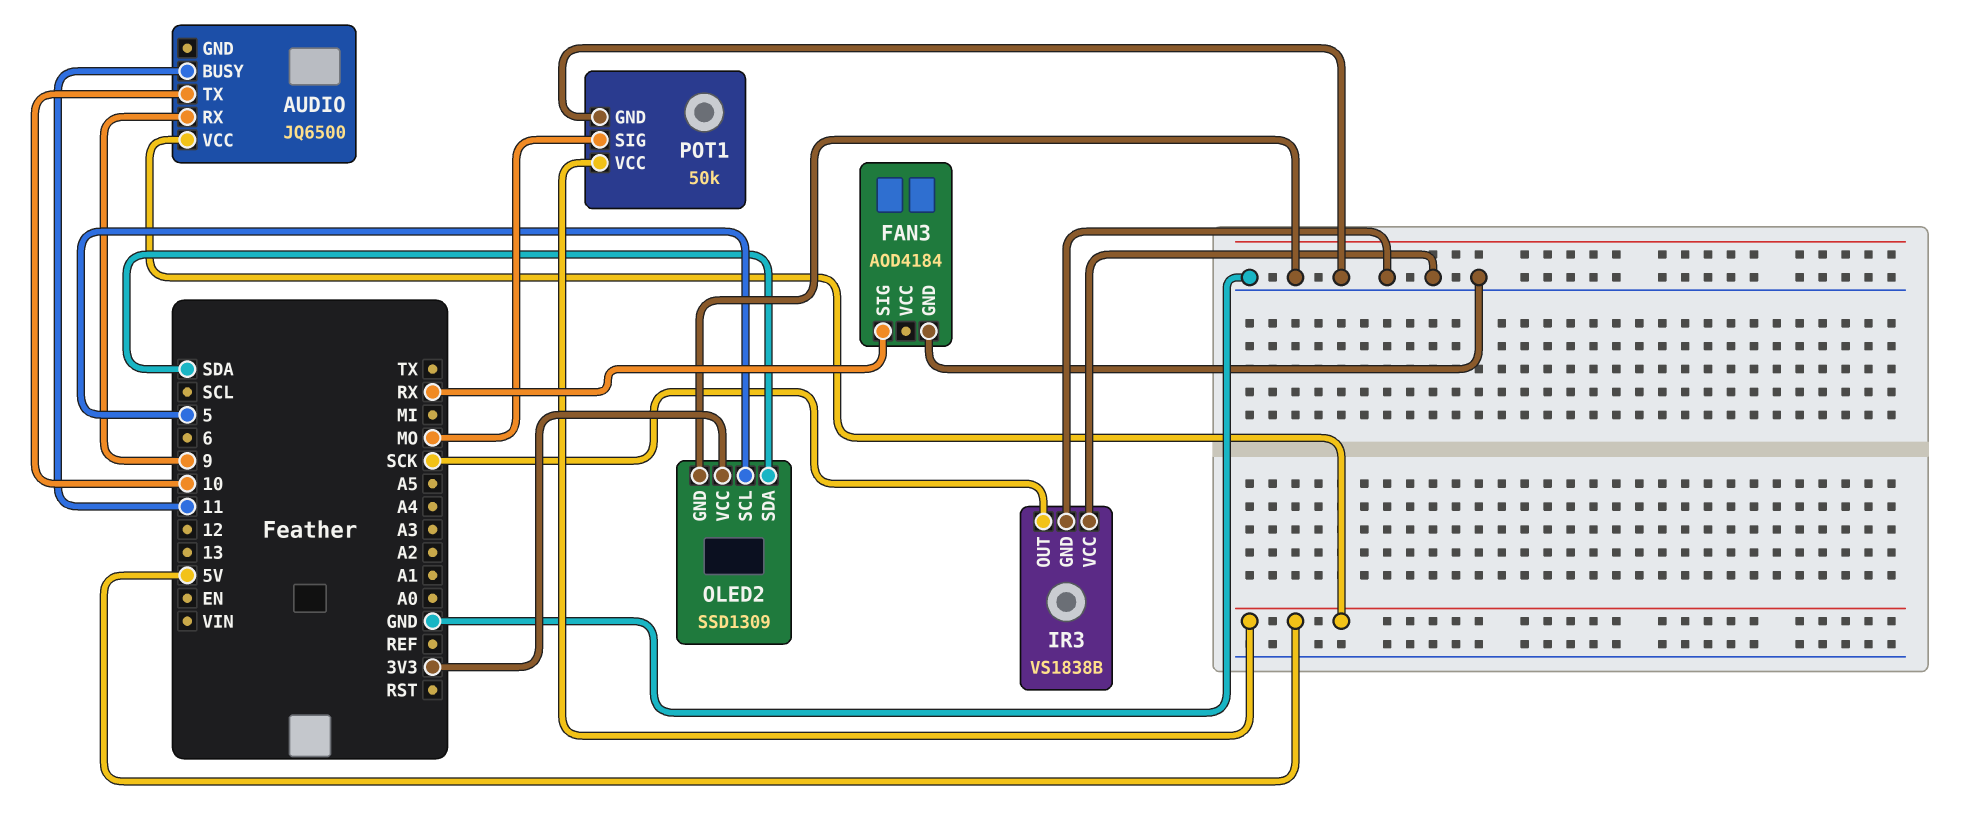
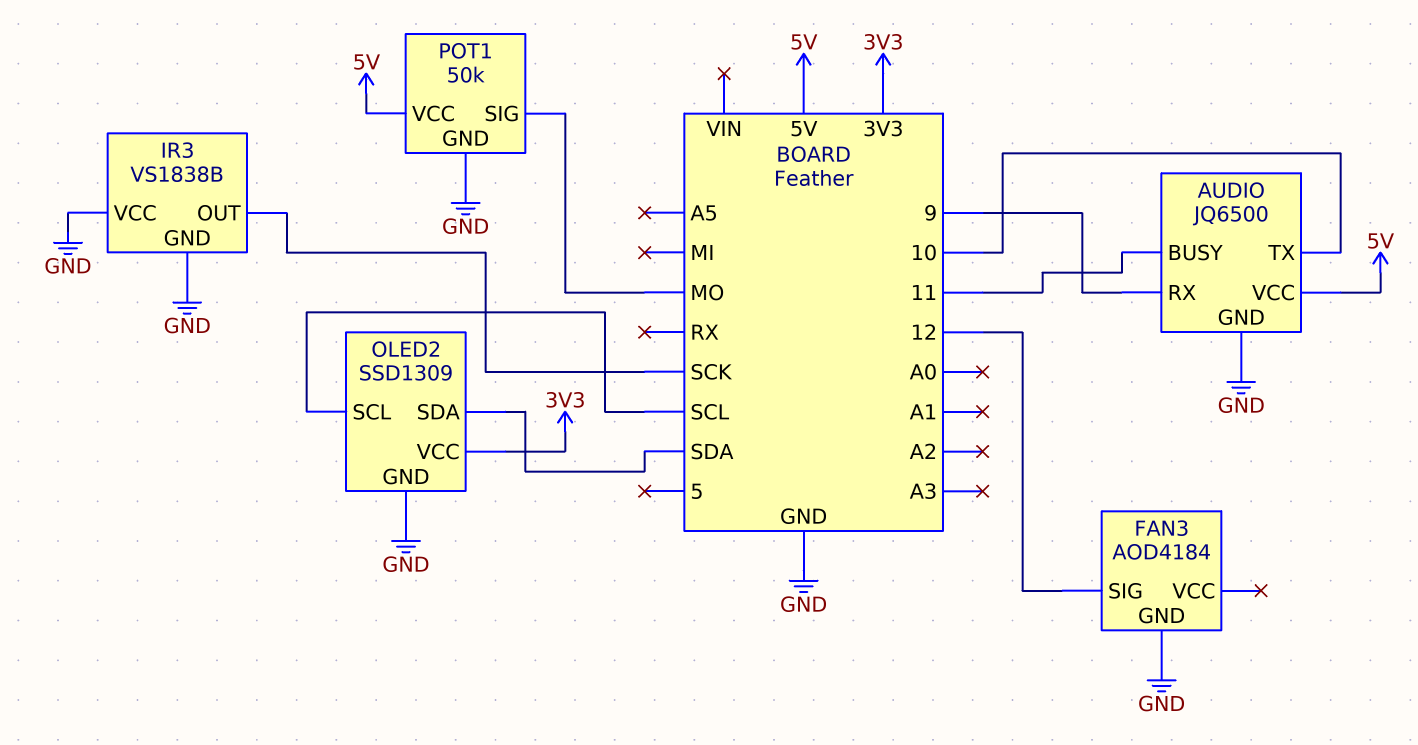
AUDIO pin GND: none -> GND
FAN3 pin SIG: RX -> 12
OLED2 pin SCL: 5 -> SCL

